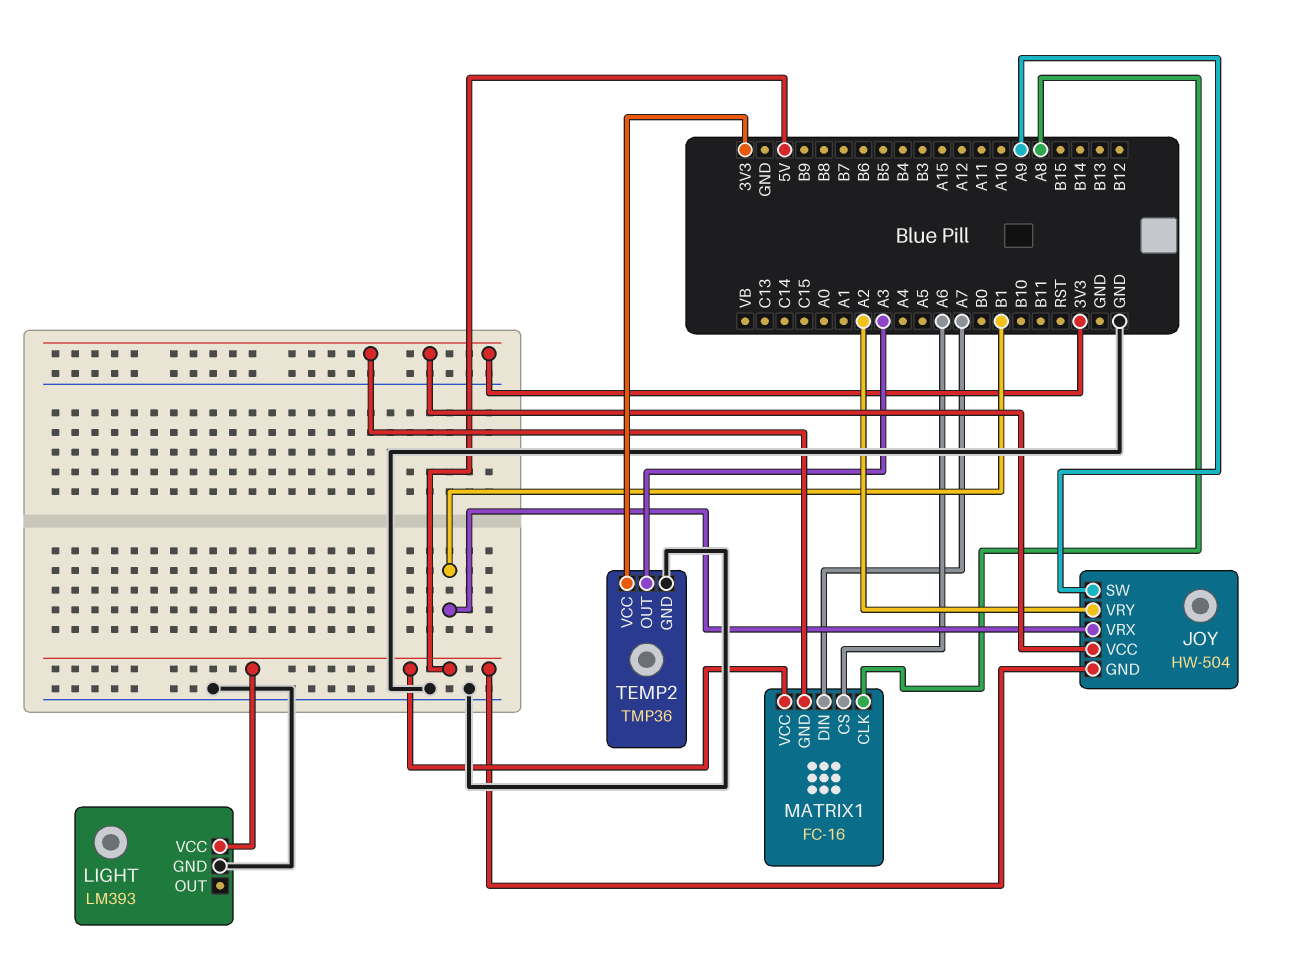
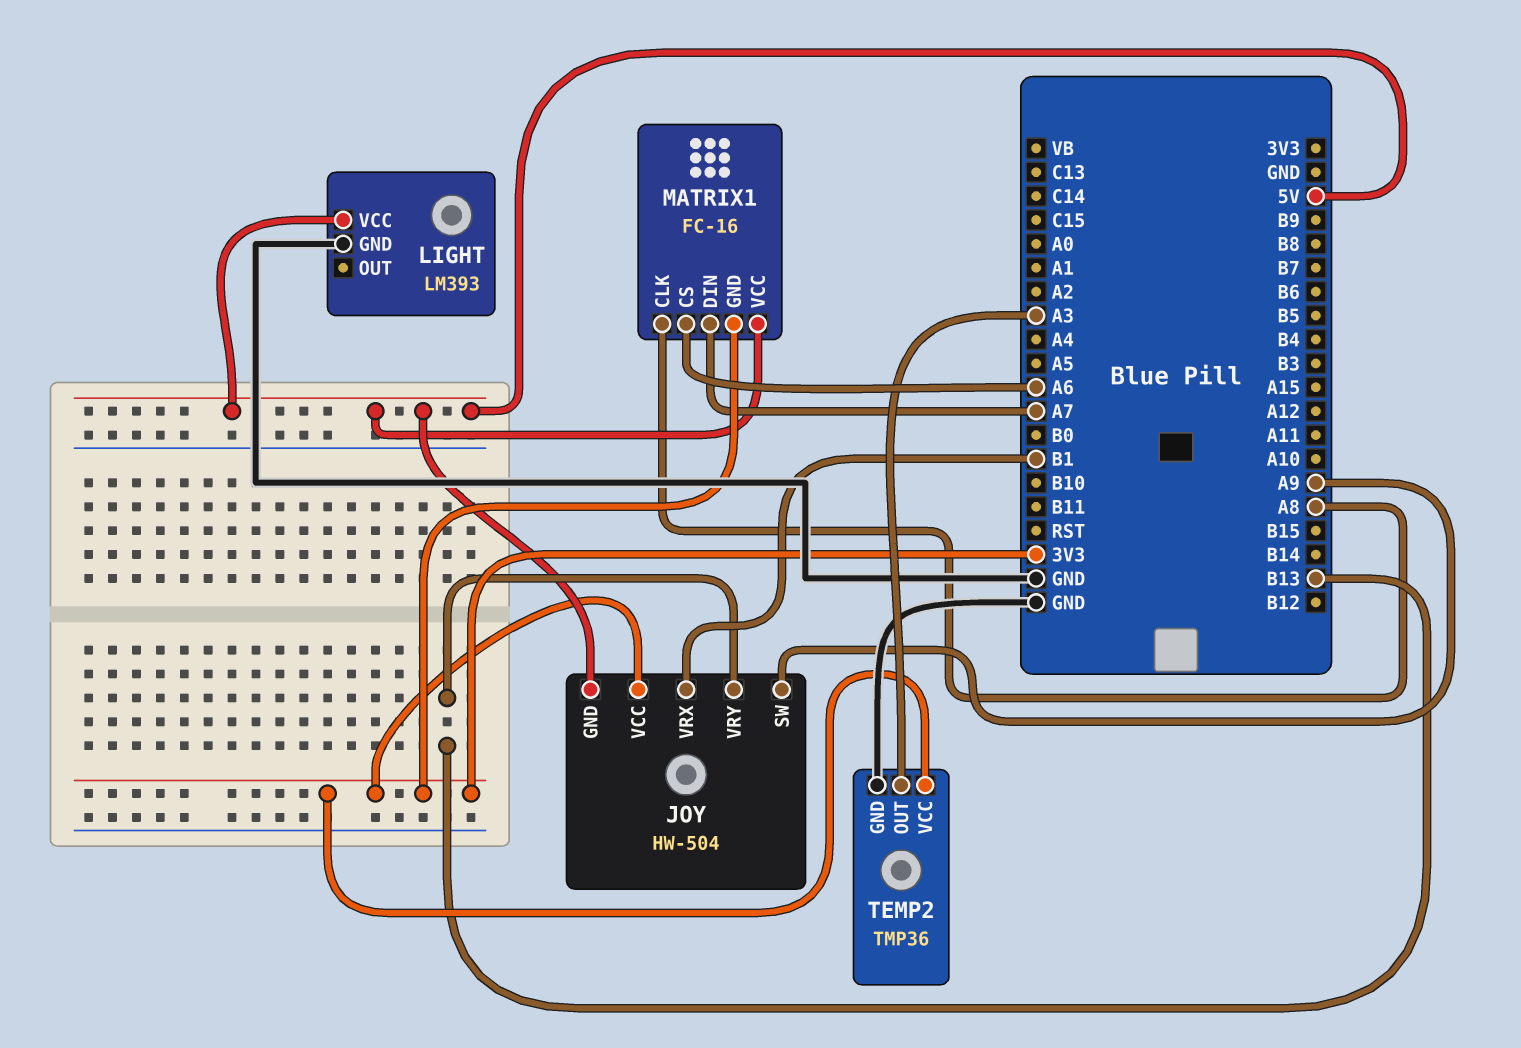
JOY pin VRY: A2 -> B13

